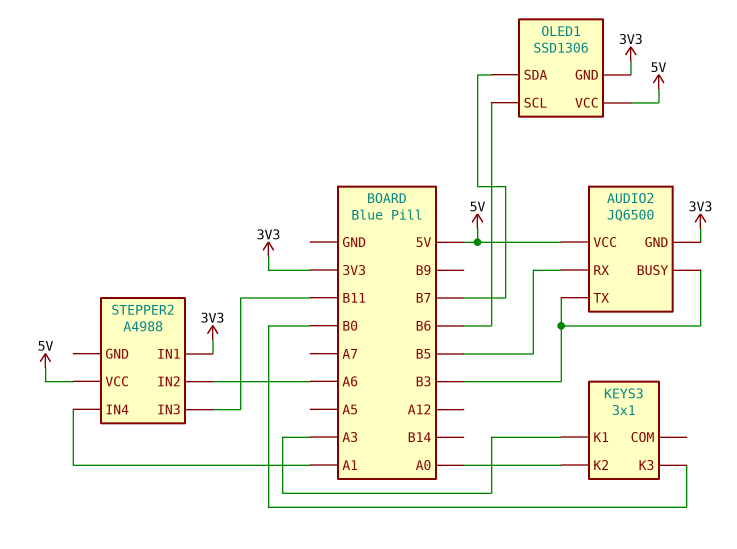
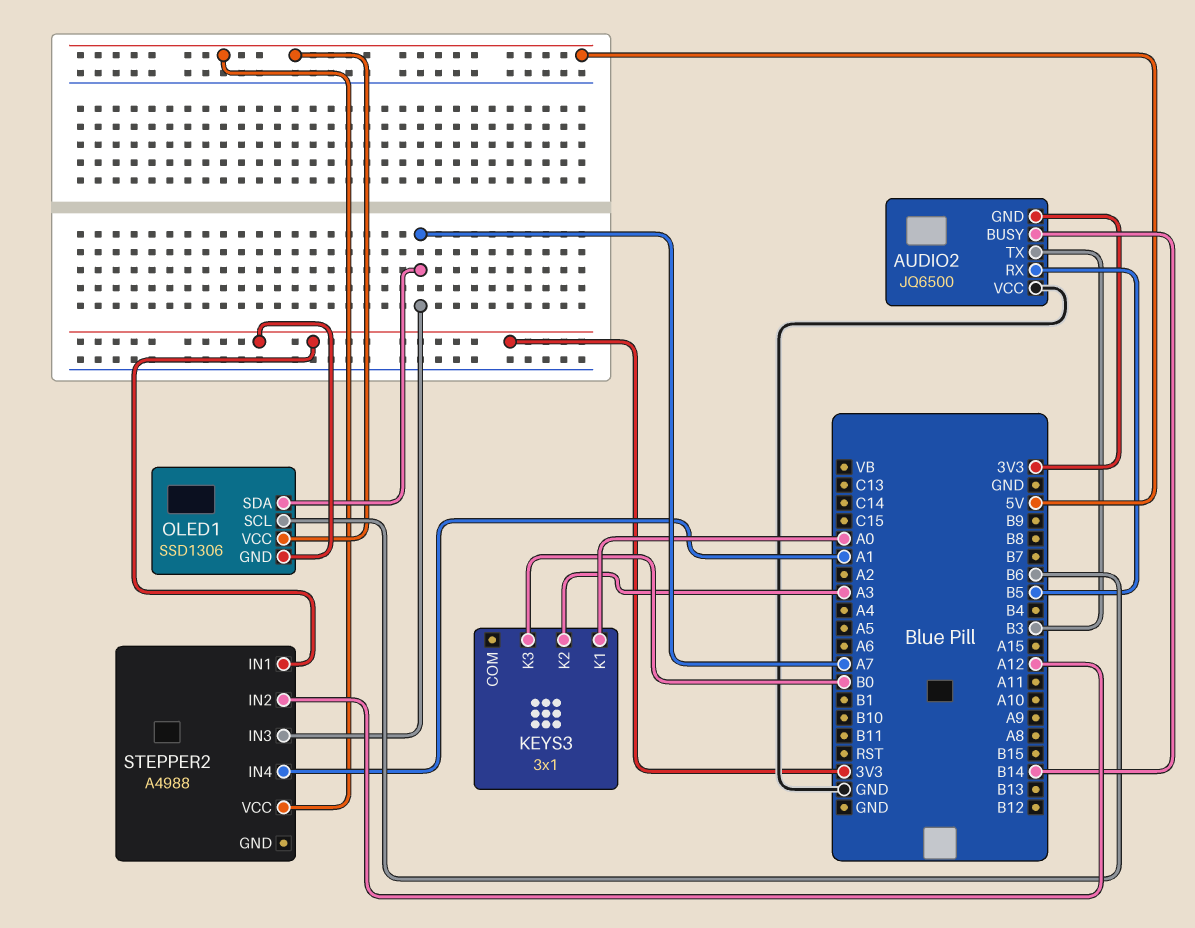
AUDIO2 pin BUSY: B3 -> B14
AUDIO2 pin VCC: 5V -> GND
KEYS3 pin K1: A3 -> A0
KEYS3 pin K2: A0 -> A3
OLED1 pin SDA: B7 -> A7
STEPPER2 pin IN2: A6 -> A12
STEPPER2 pin IN3: B11 -> A7

